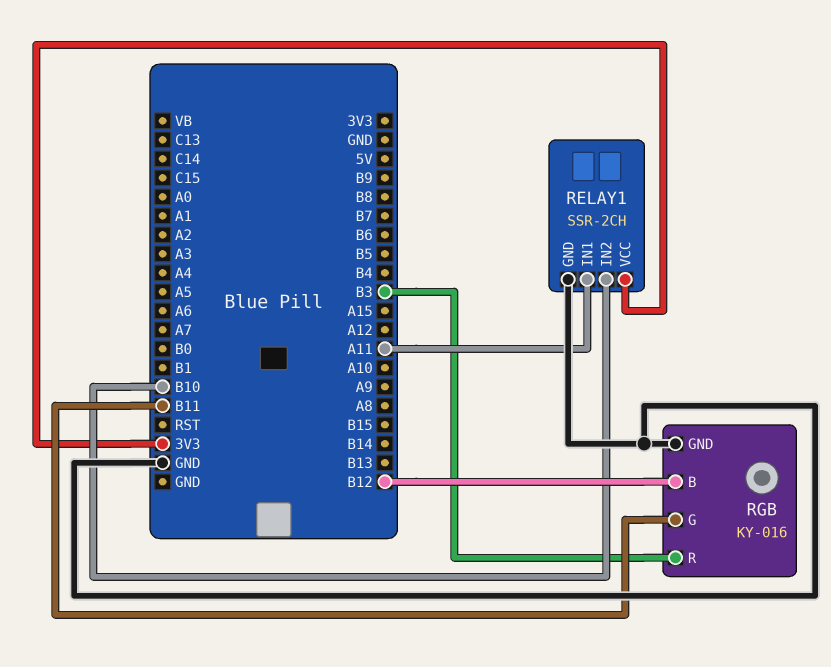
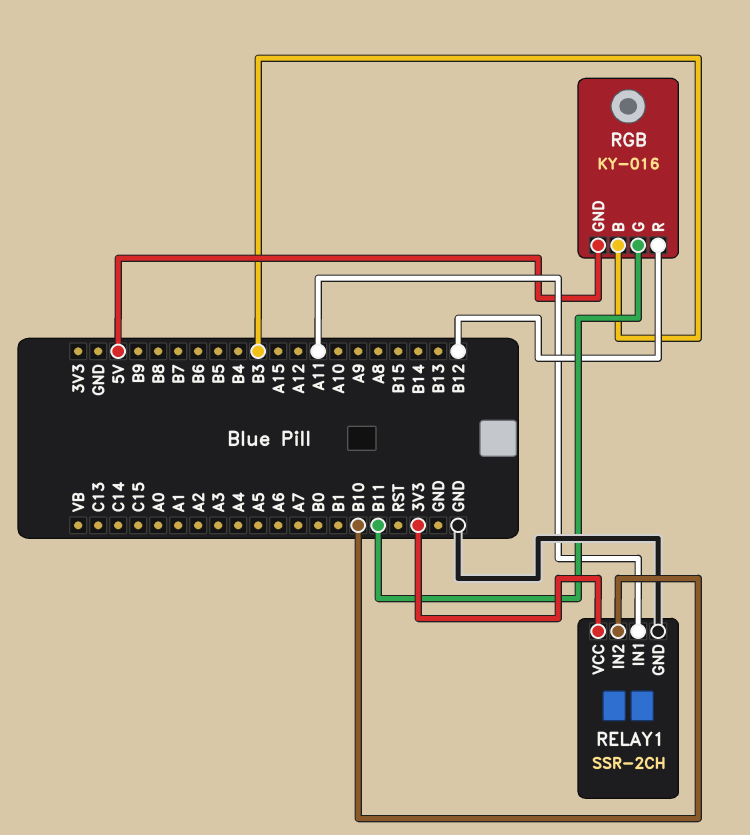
RGB pin B: B12 -> B3
RGB pin GND: GND -> 5V
RGB pin R: B3 -> B12

